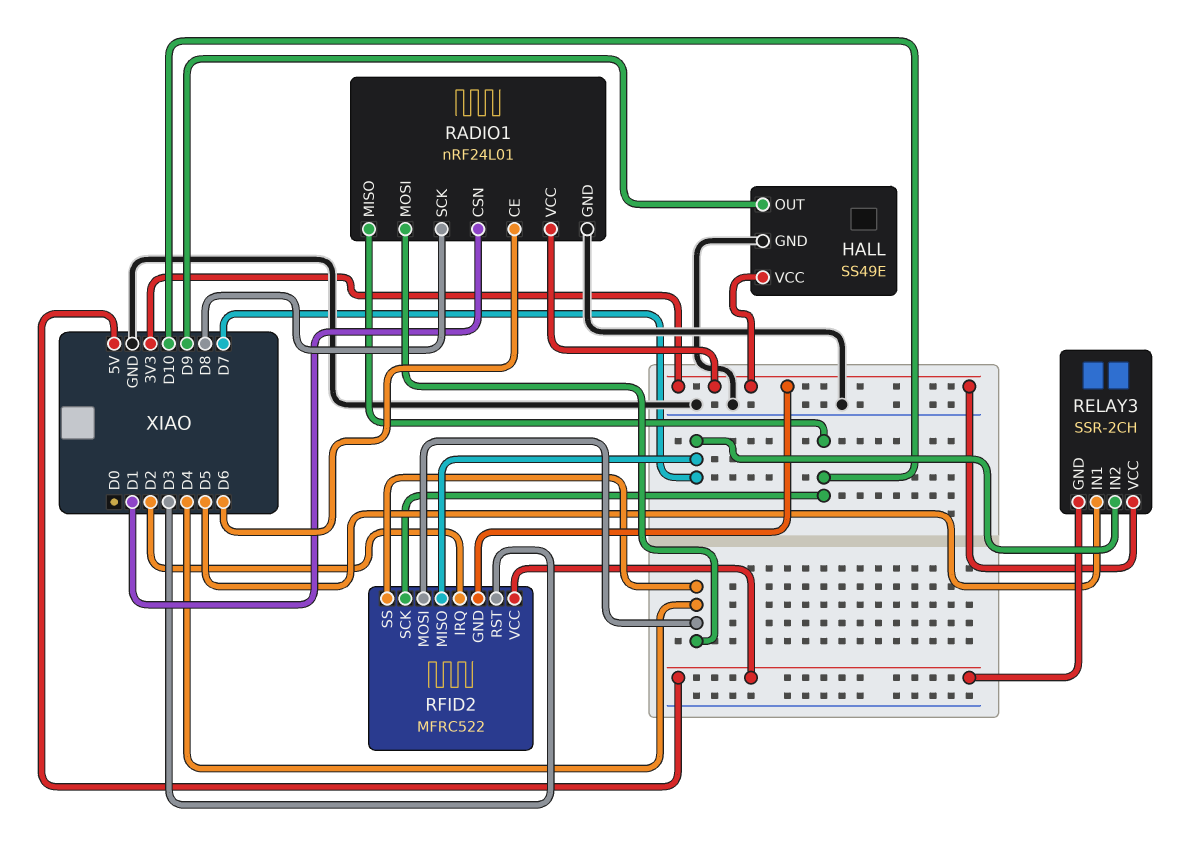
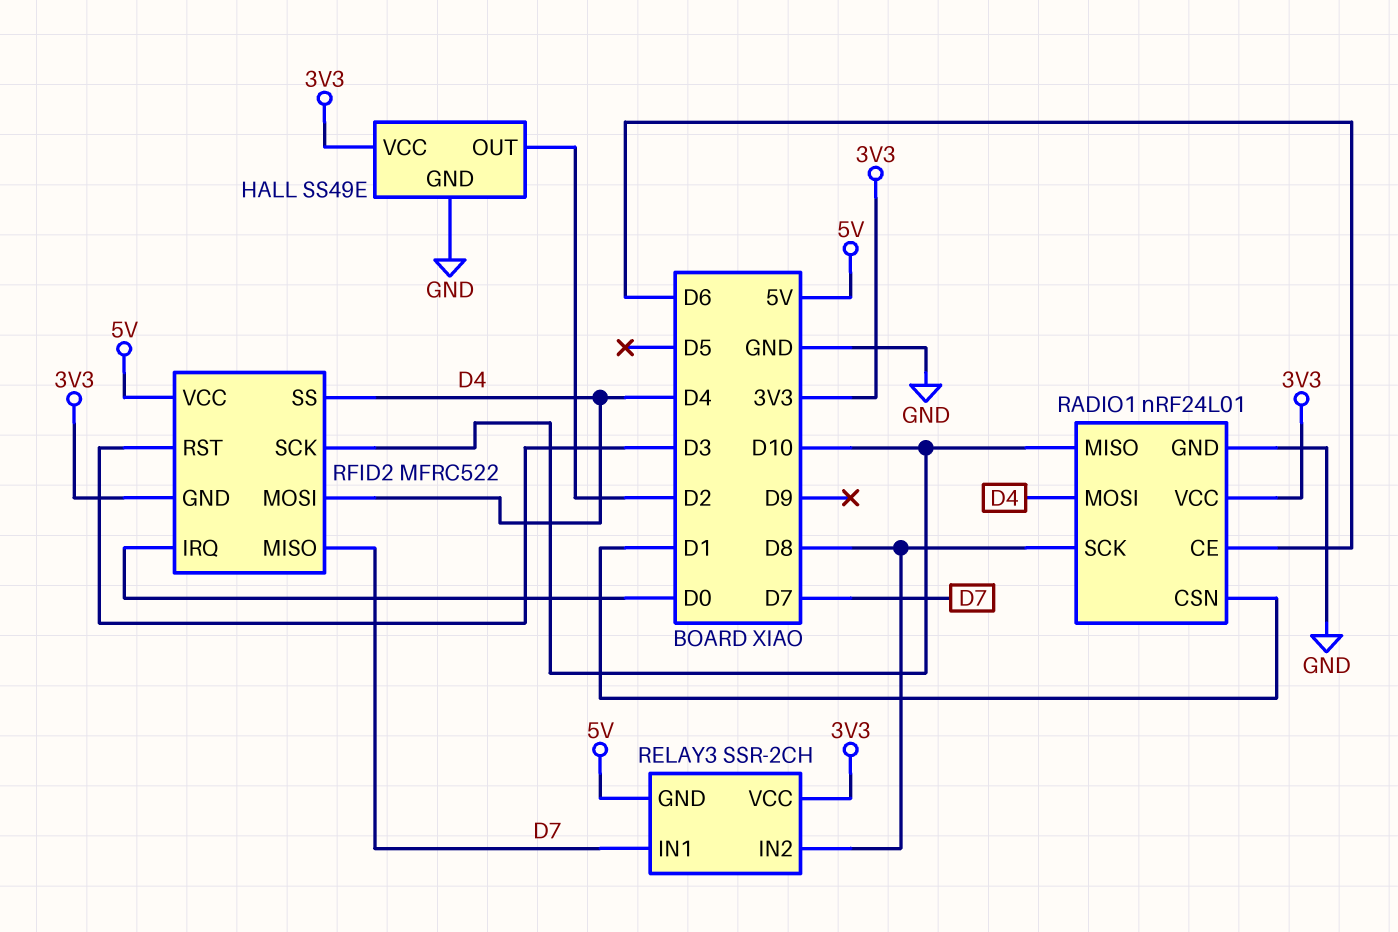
HALL pin OUT: D9 -> D2
RELAY3 pin IN1: D5 -> D7
RELAY3 pin IN2: D7 -> D8
RFID2 pin IRQ: D2 -> D0

